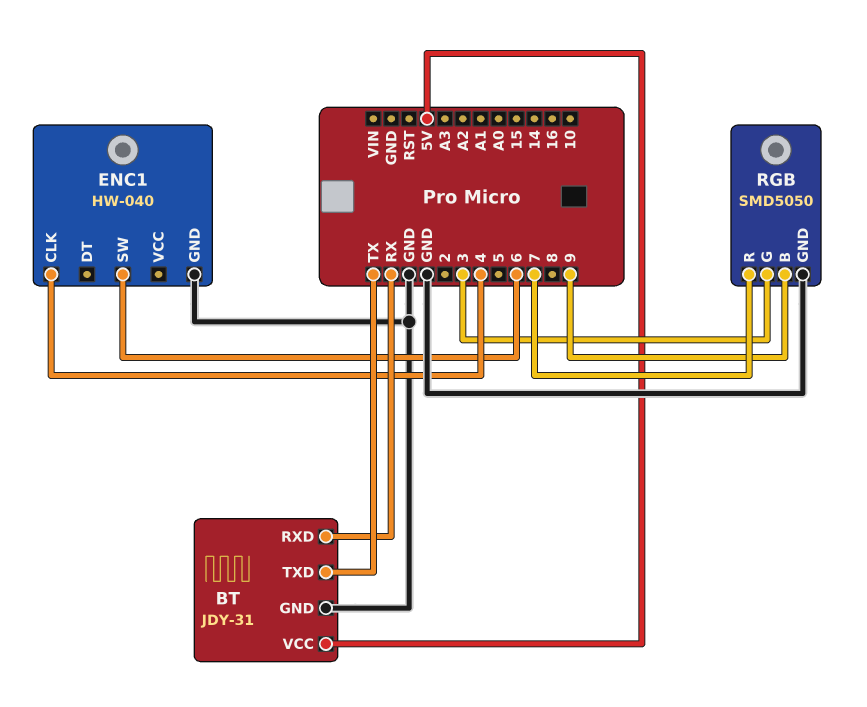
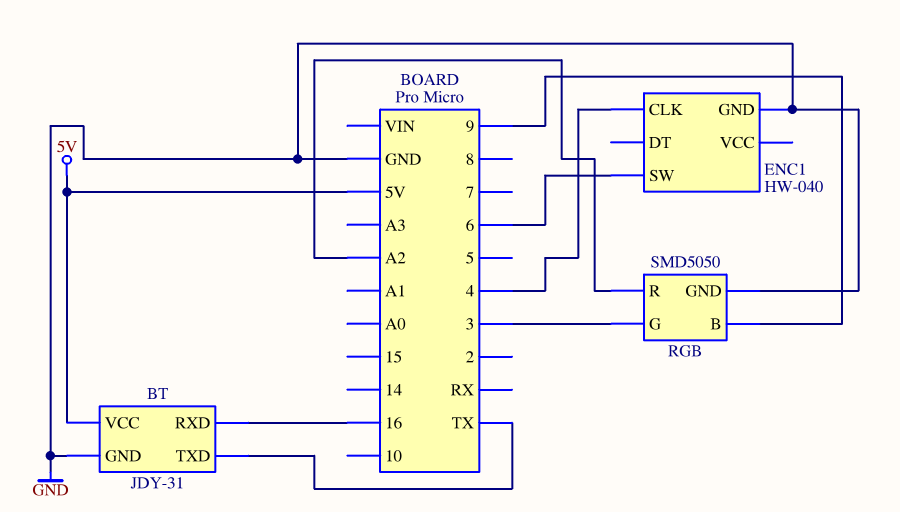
BT pin RXD: RX -> 16
RGB pin R: 7 -> A2

